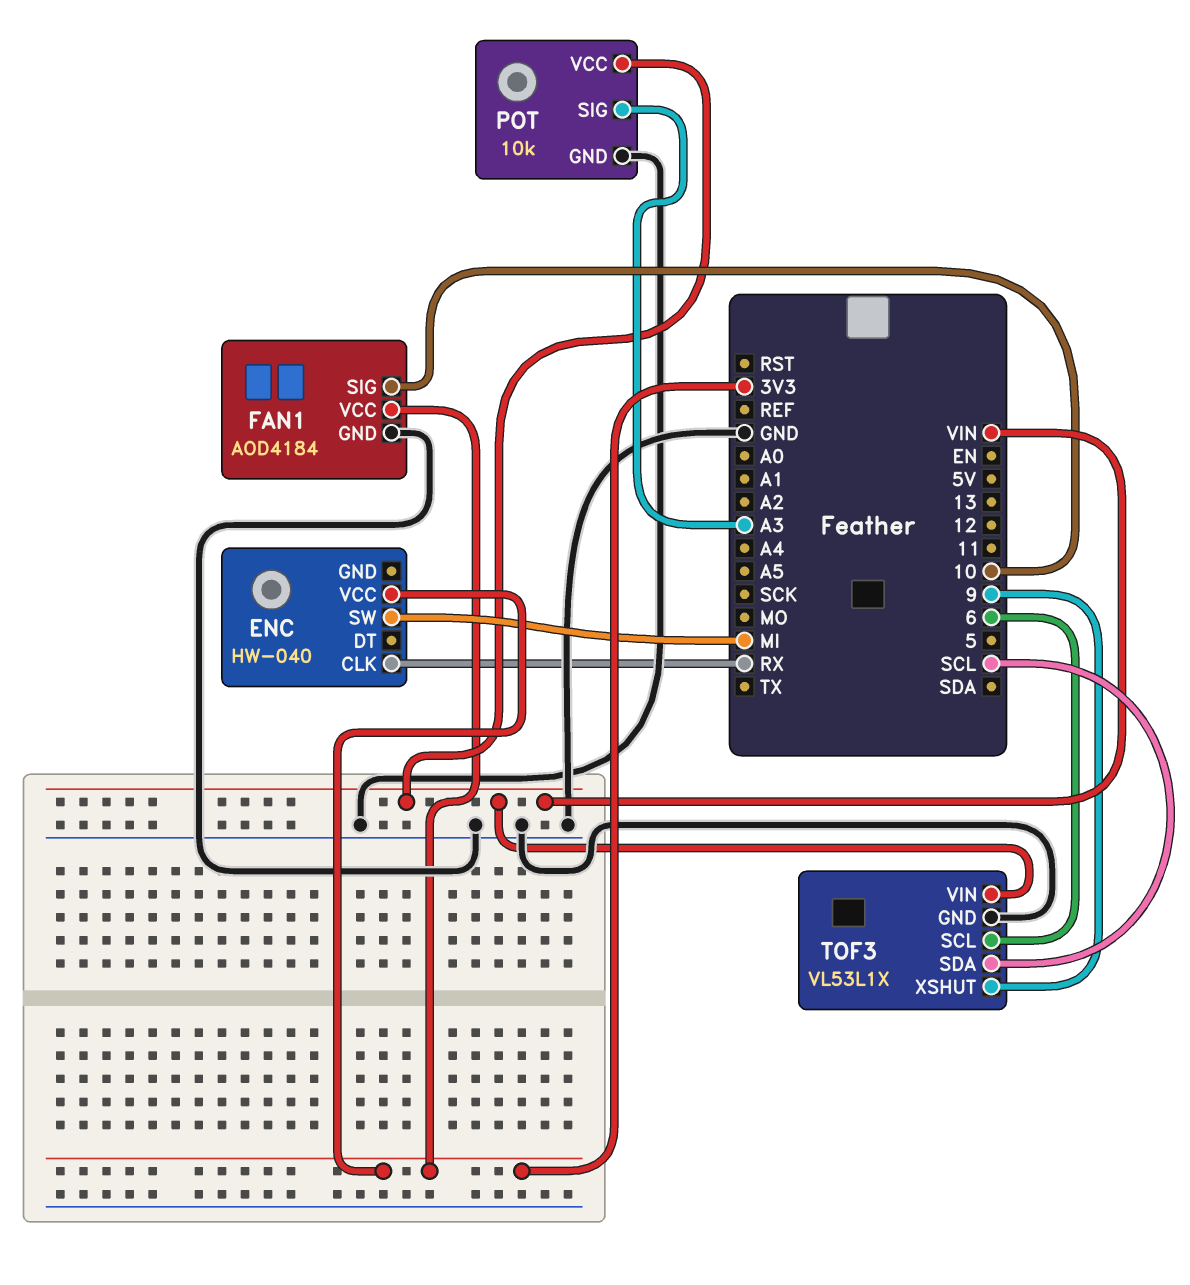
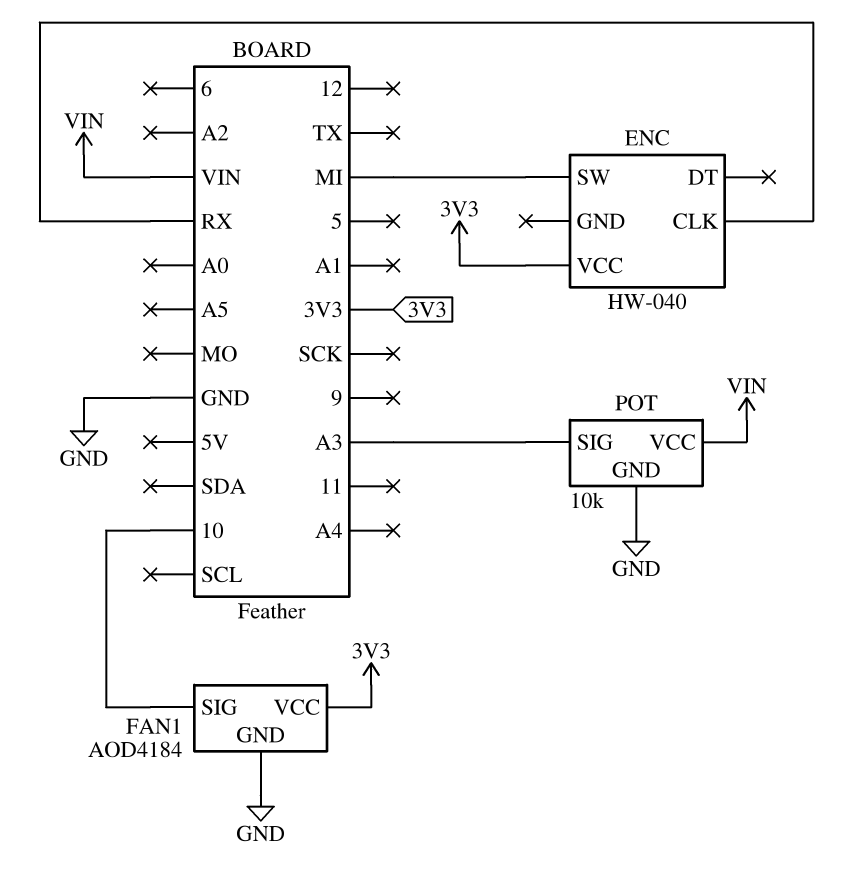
TOF3: VL53L1X -> none
TOF3 pin GND: GND -> none
TOF3 pin SCL: 6 -> none
TOF3 pin SDA: SCL -> none
TOF3 pin VIN: VIN -> none
TOF3 pin XSHUT: 9 -> none

